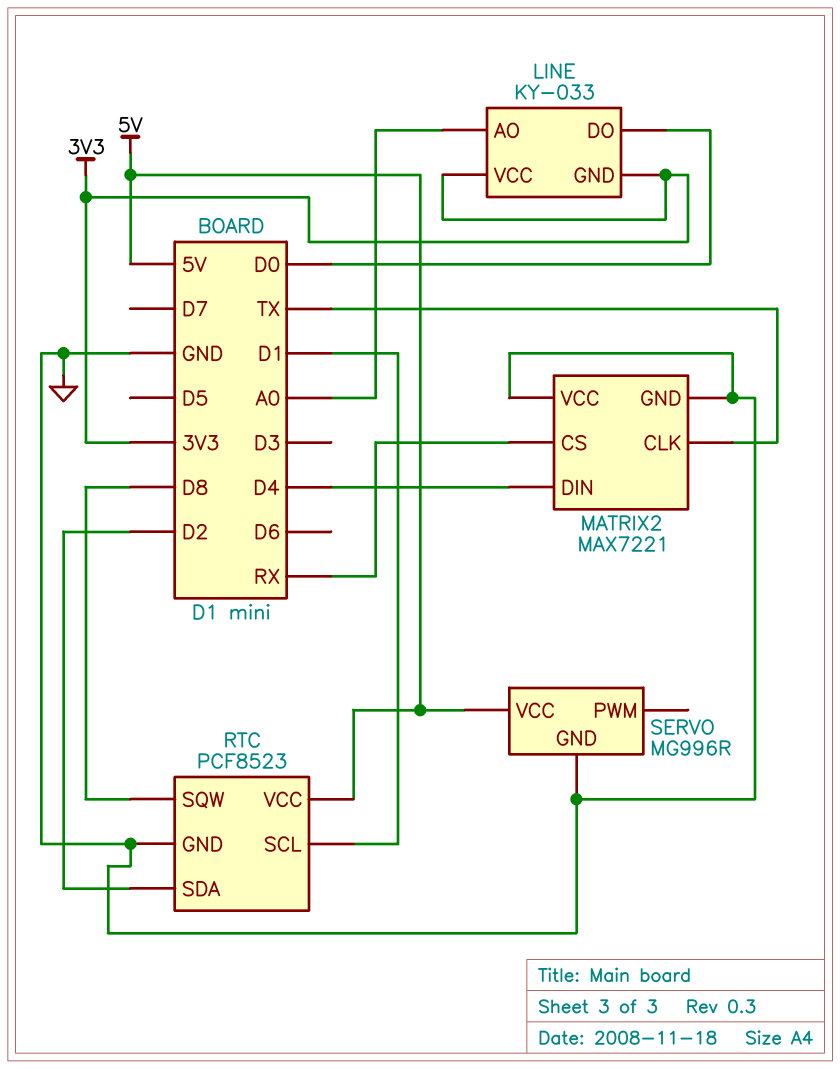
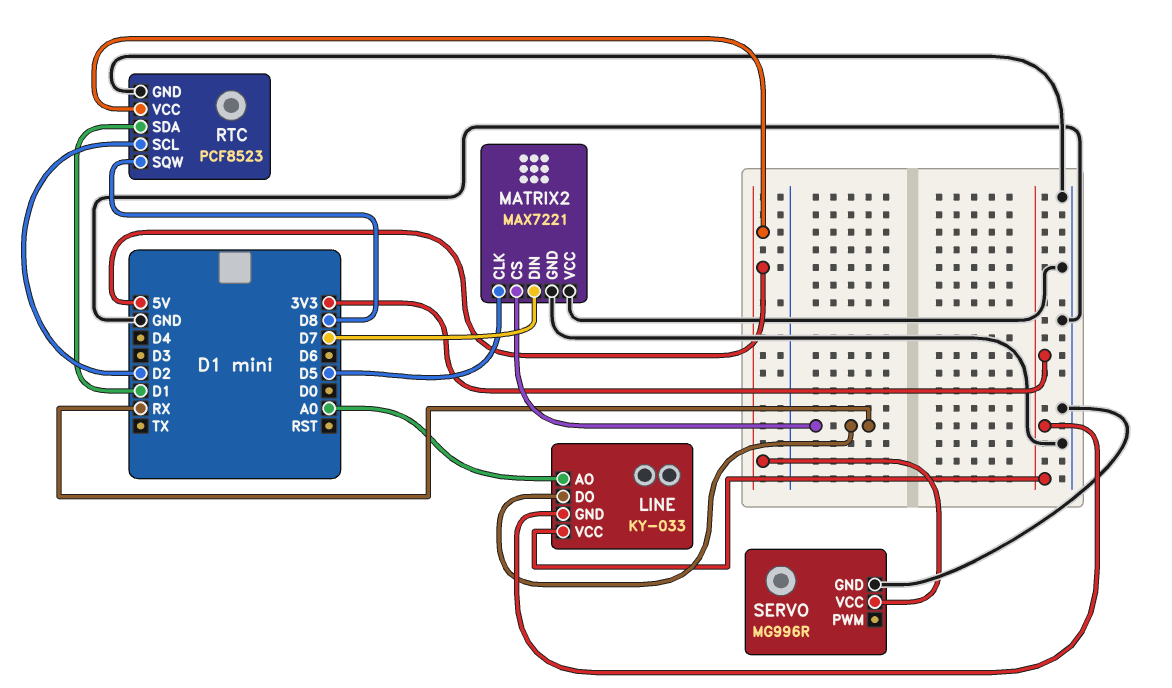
LINE pin DO: D0 -> RX
MATRIX2 pin CLK: TX -> D5
MATRIX2 pin DIN: D4 -> D7
RTC pin SCL: D1 -> D2
RTC pin SDA: D2 -> D1

